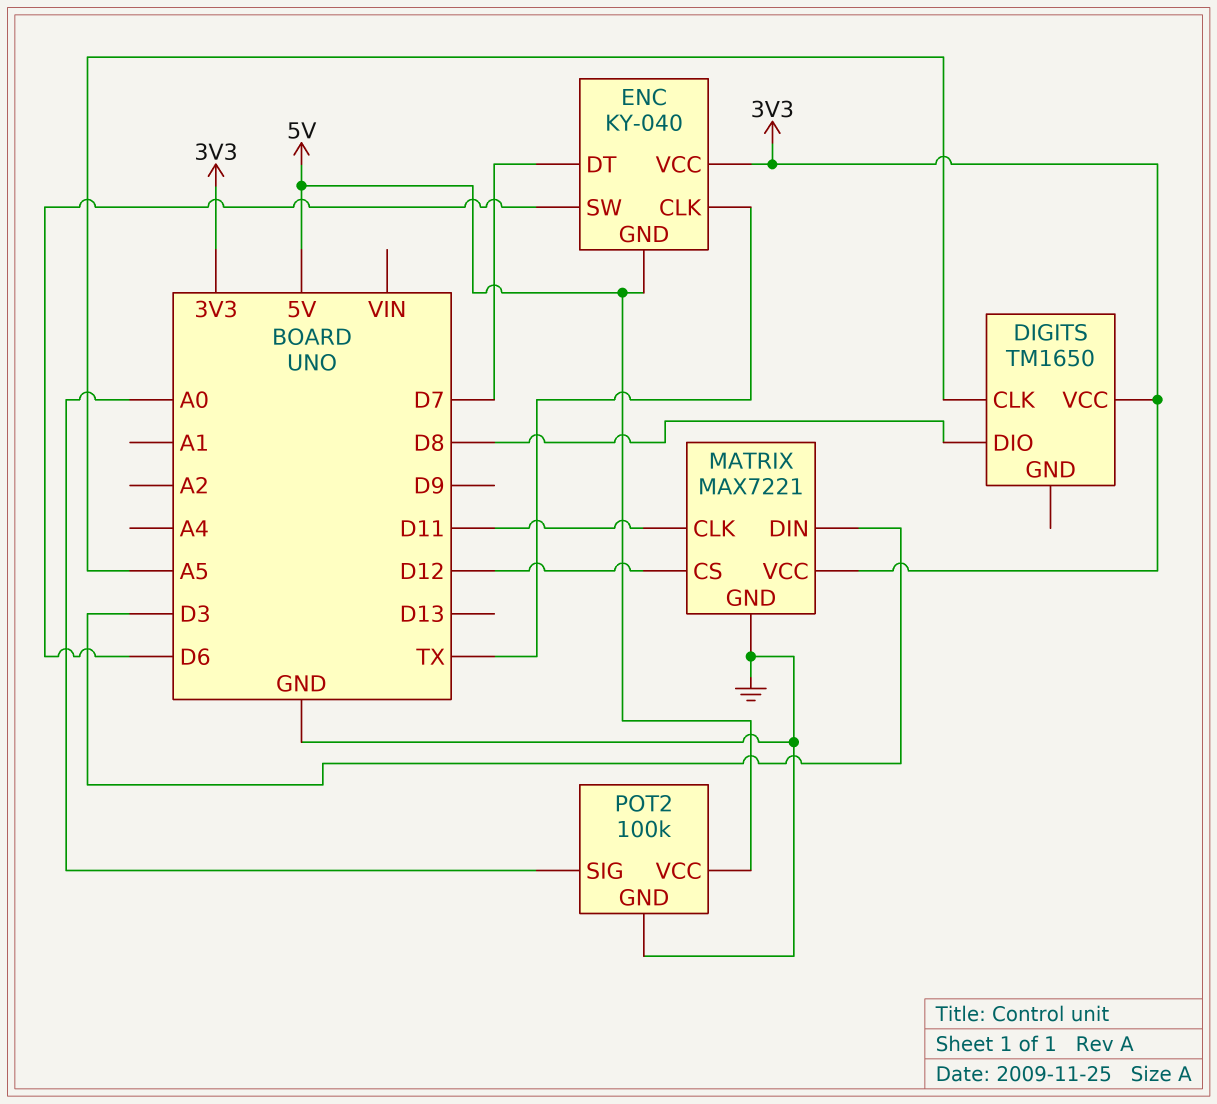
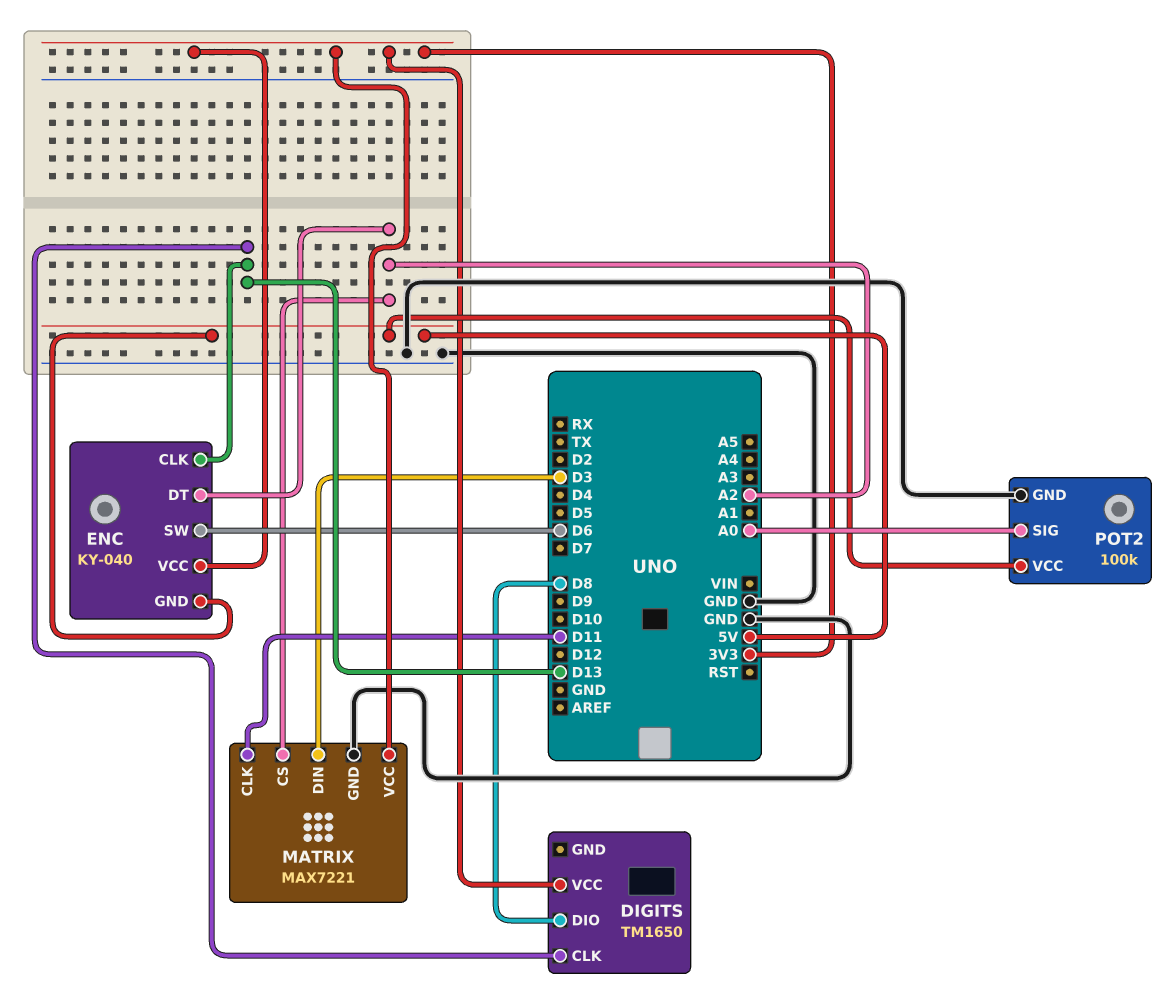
DIGITS pin CLK: A5 -> D13
ENC pin CLK: TX -> D13
ENC pin DT: D7 -> A2
MATRIX pin CS: D12 -> A2

